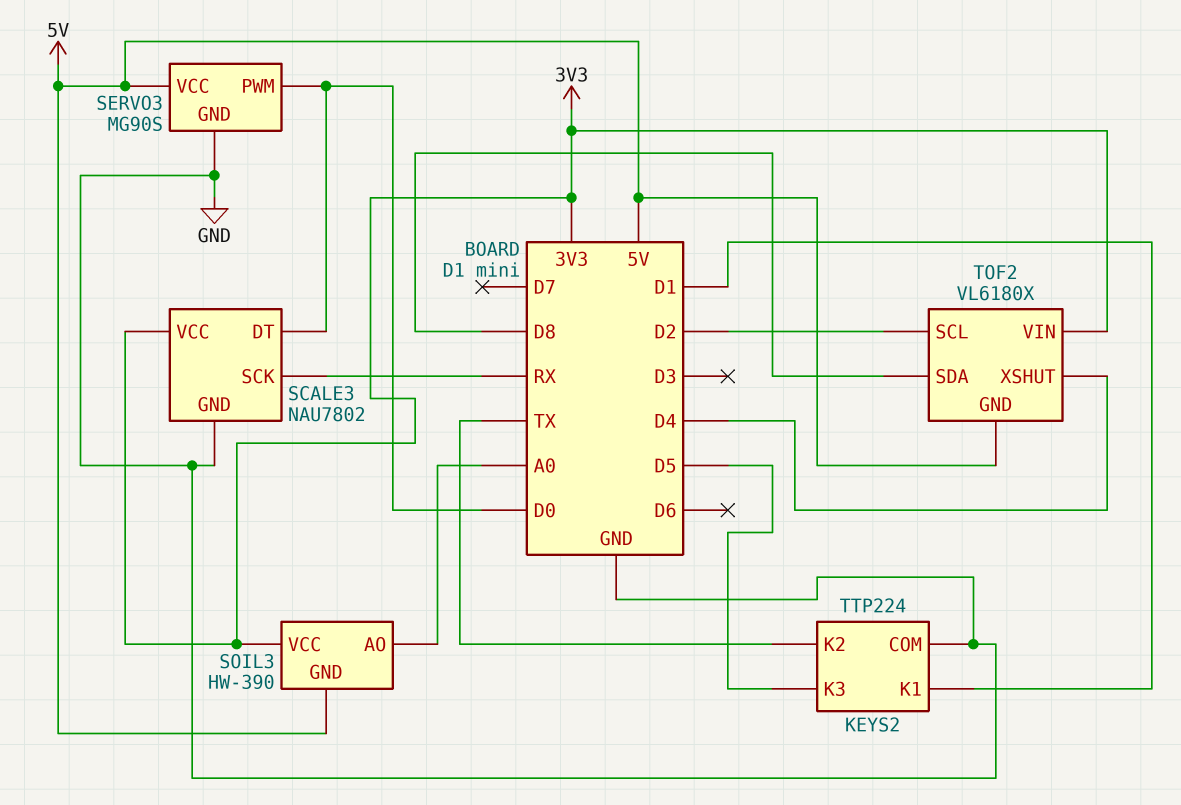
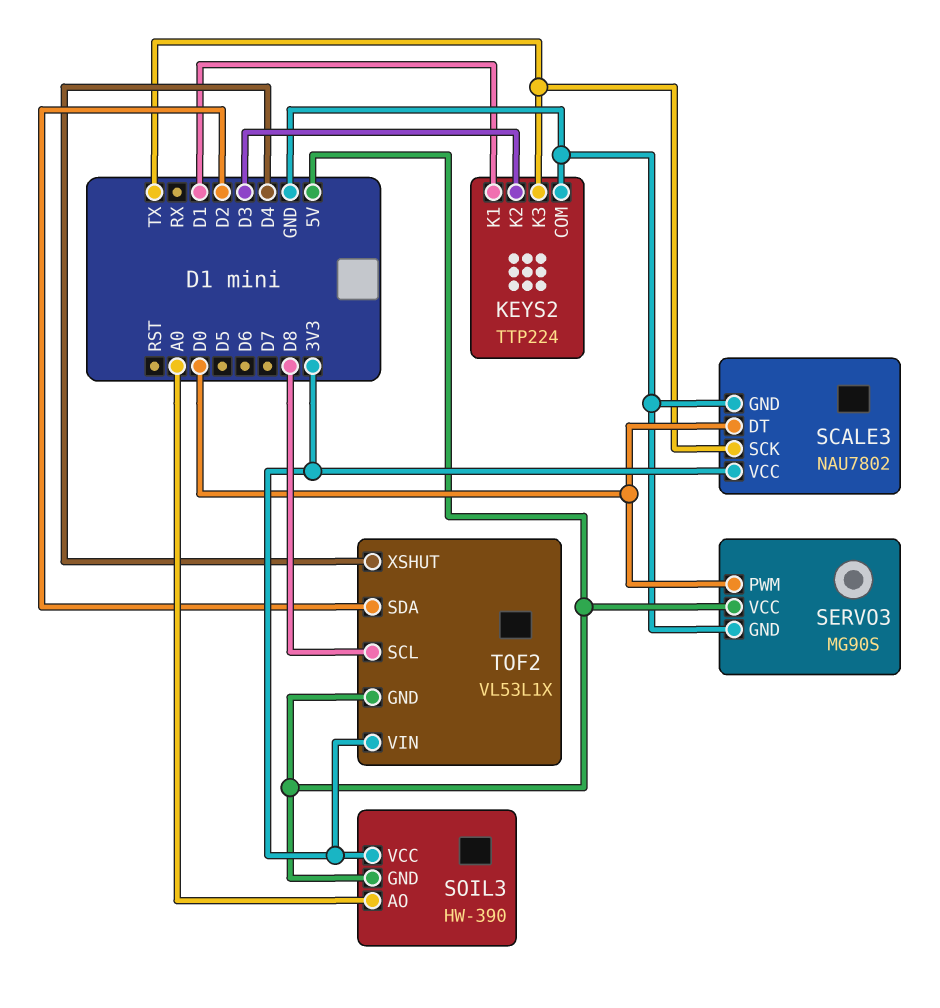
KEYS2 pin K2: TX -> D3
KEYS2 pin K3: D5 -> TX
SCALE3 pin SCK: RX -> TX
TOF2: VL6180X -> VL53L1X
TOF2 pin SCL: D2 -> D8
TOF2 pin SDA: D8 -> D2

